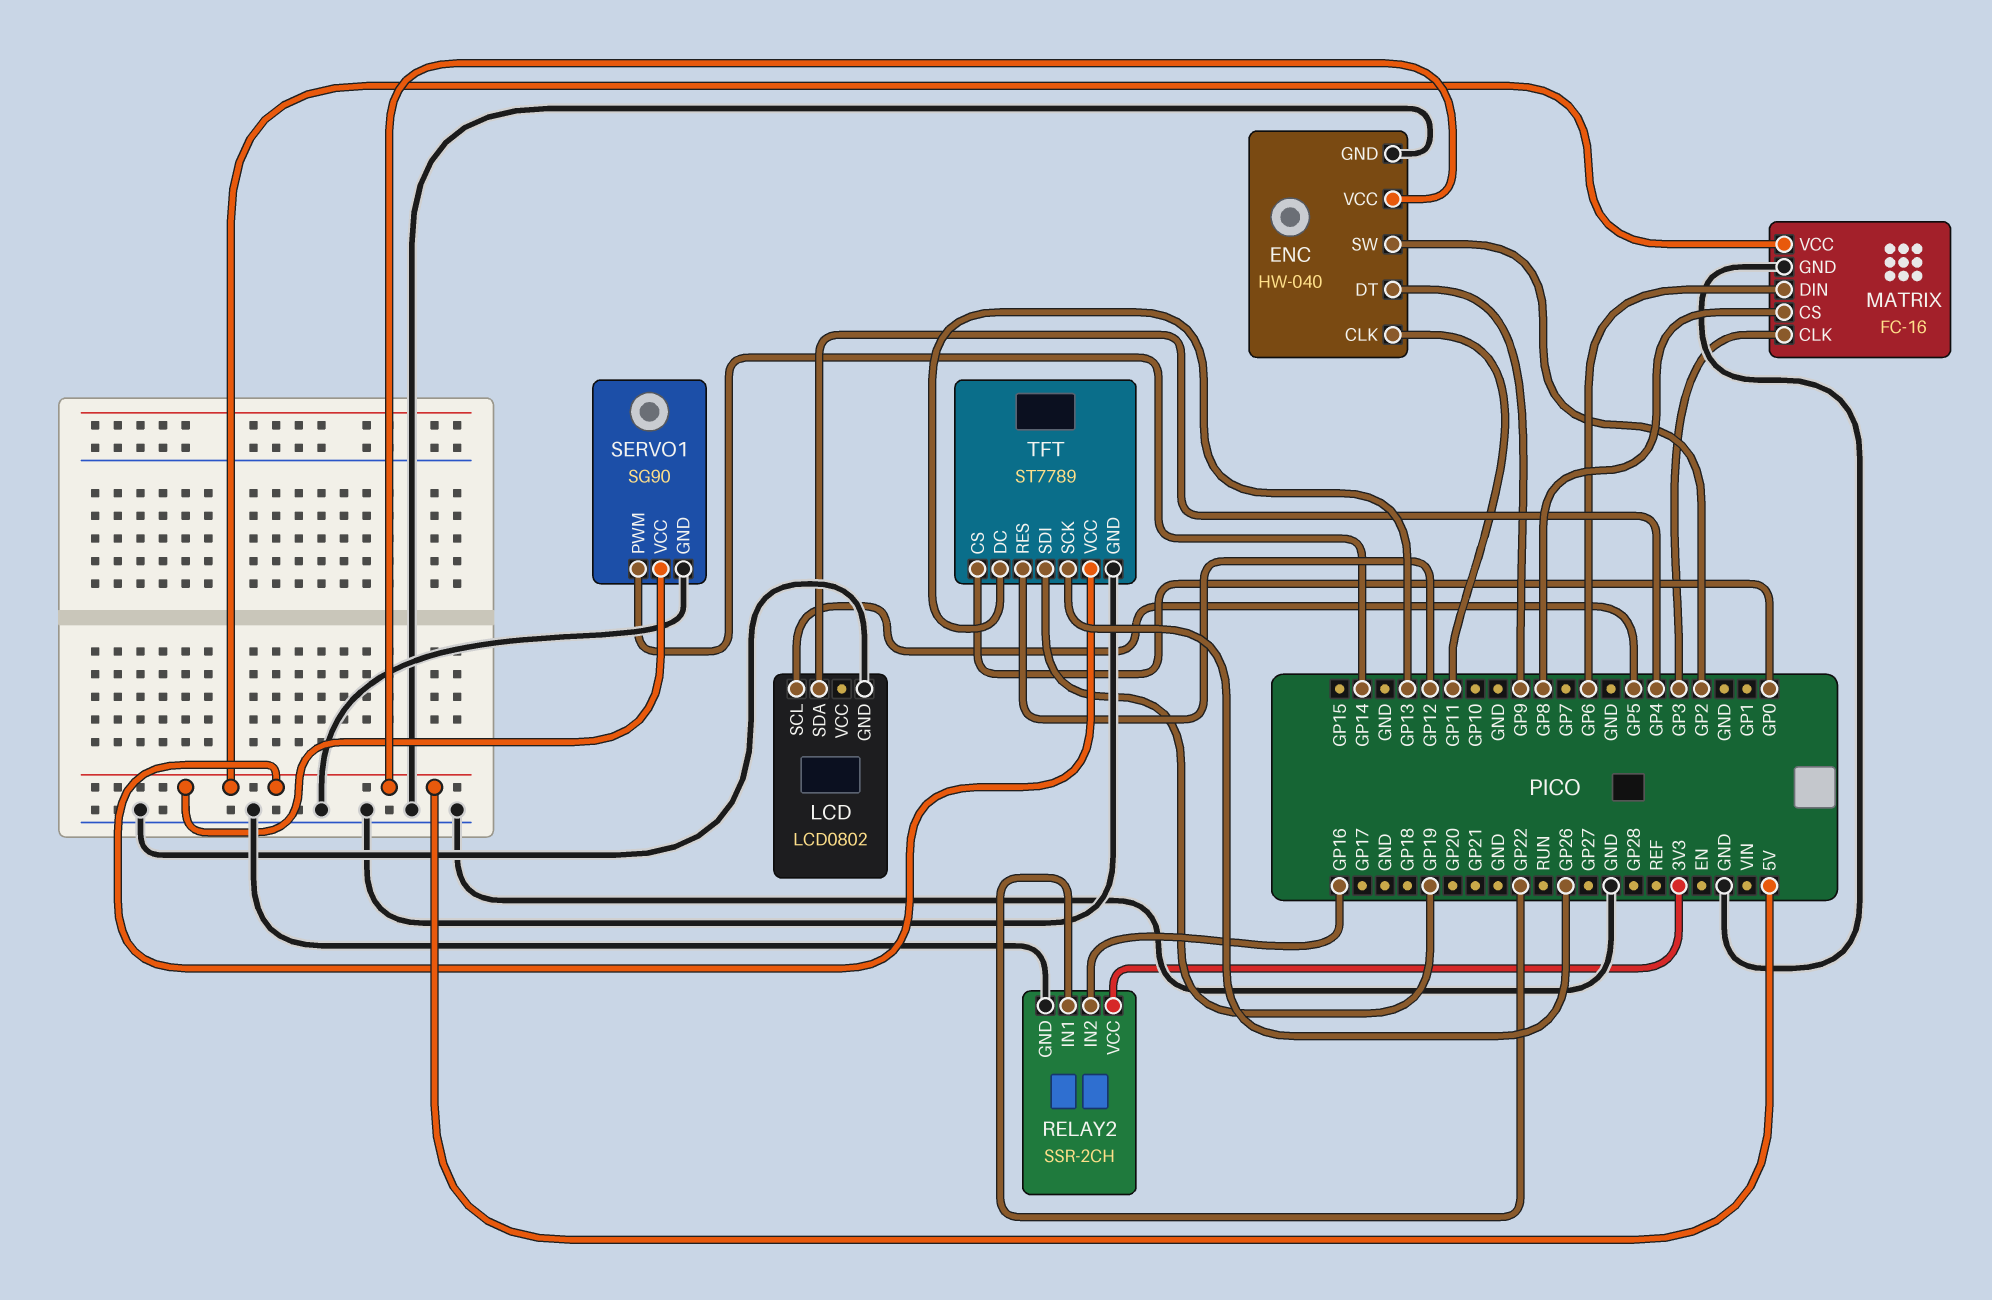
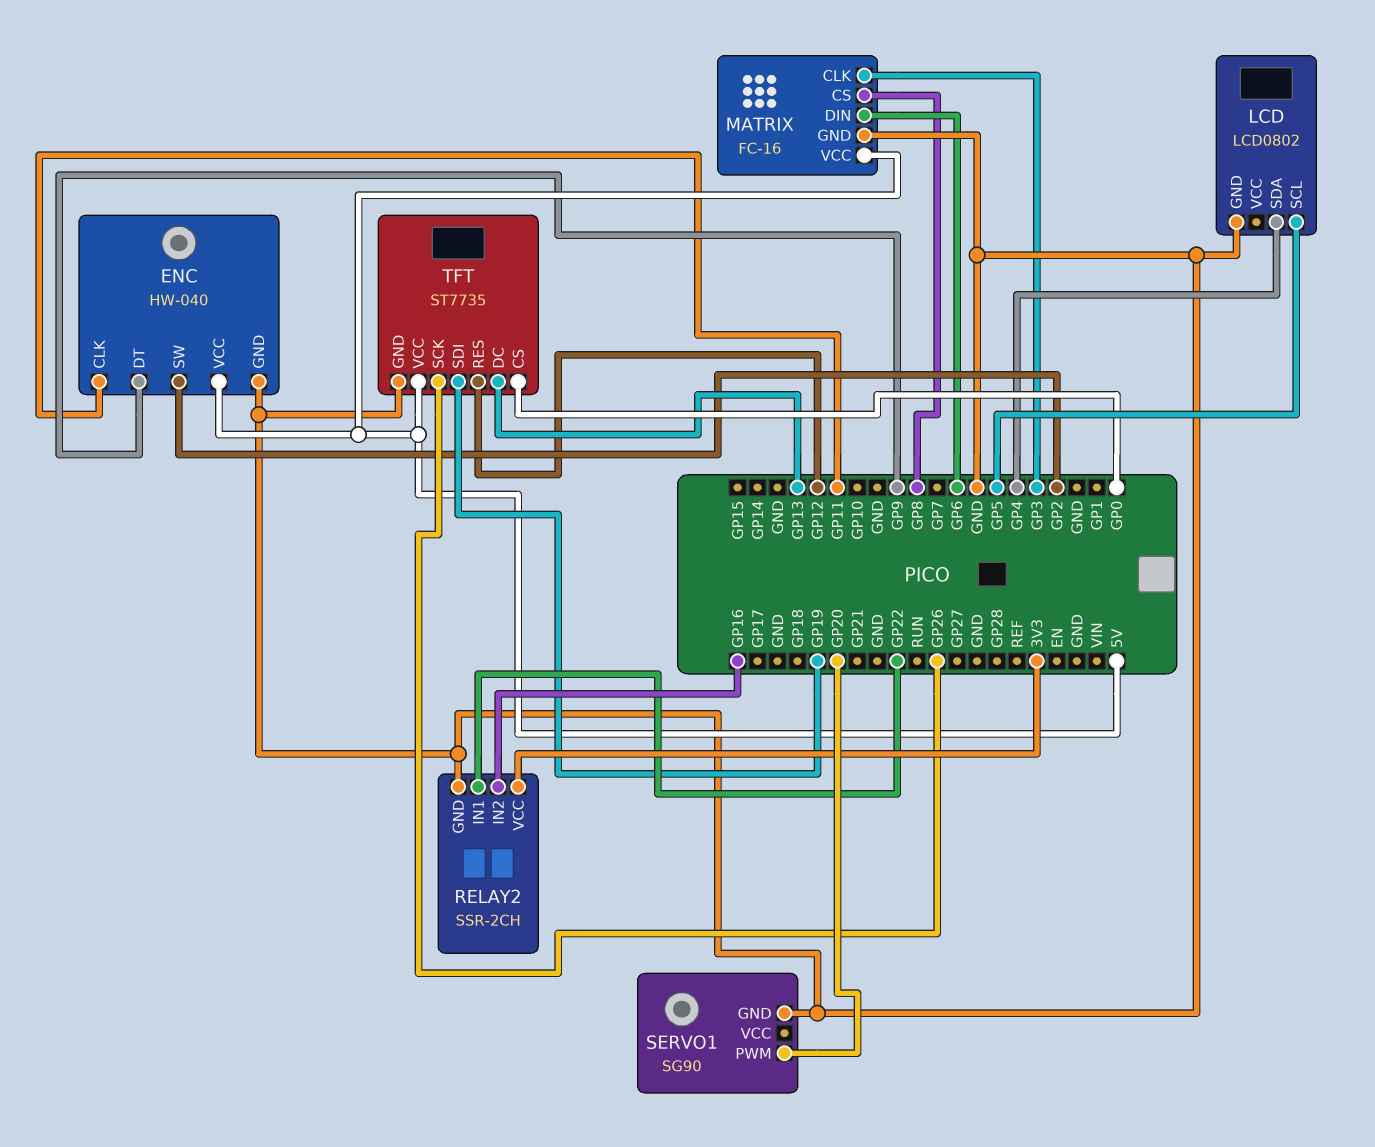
SERVO1 pin PWM: GP14 -> GP20
SERVO1 pin VCC: 5V -> none
TFT: ST7789 -> ST7735

